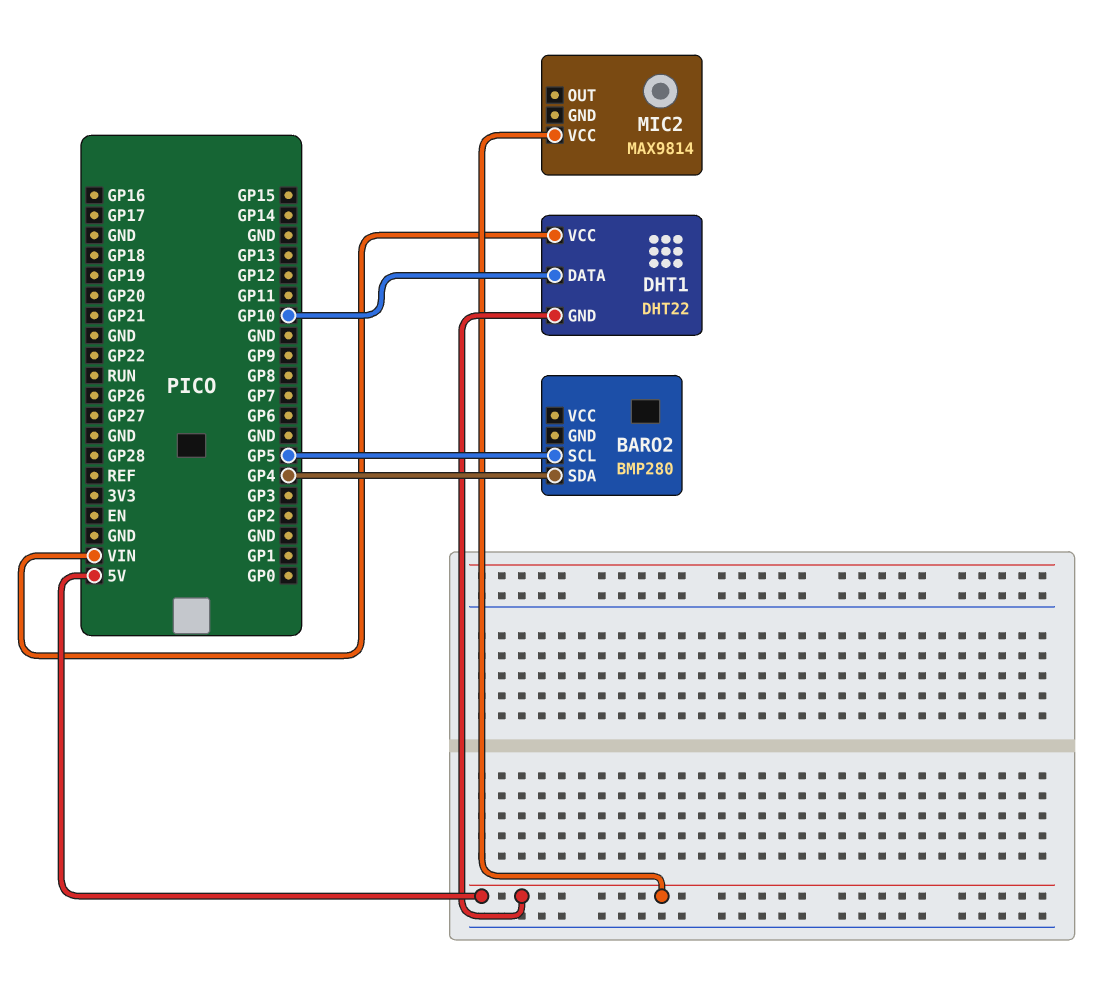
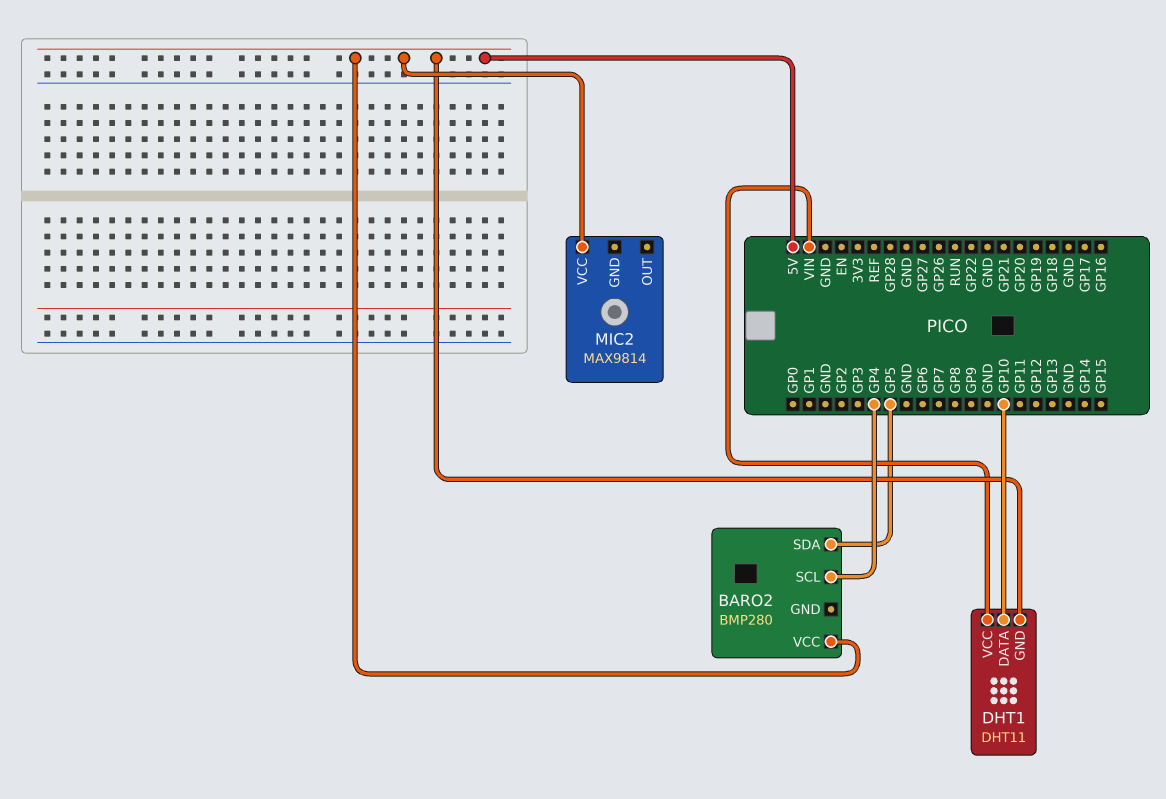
BARO2 pin SCL: GP5 -> GP4
BARO2 pin SDA: GP4 -> GP5
BARO2 pin VCC: none -> 5V
DHT1: DHT22 -> DHT11

